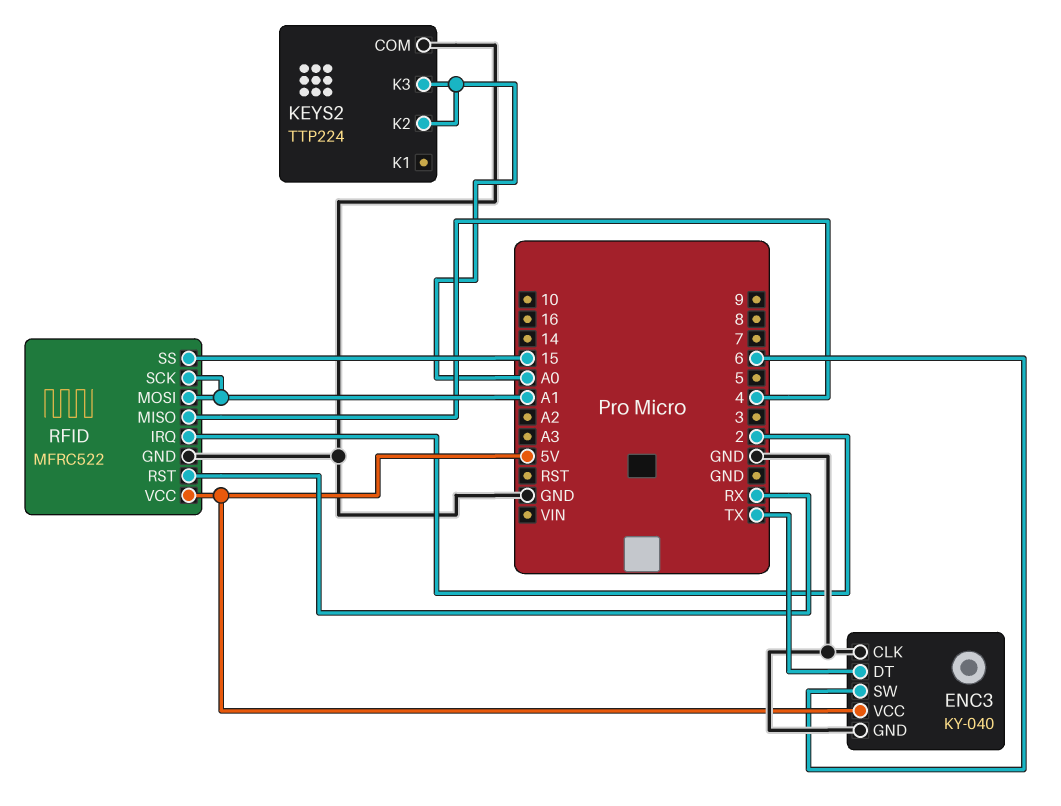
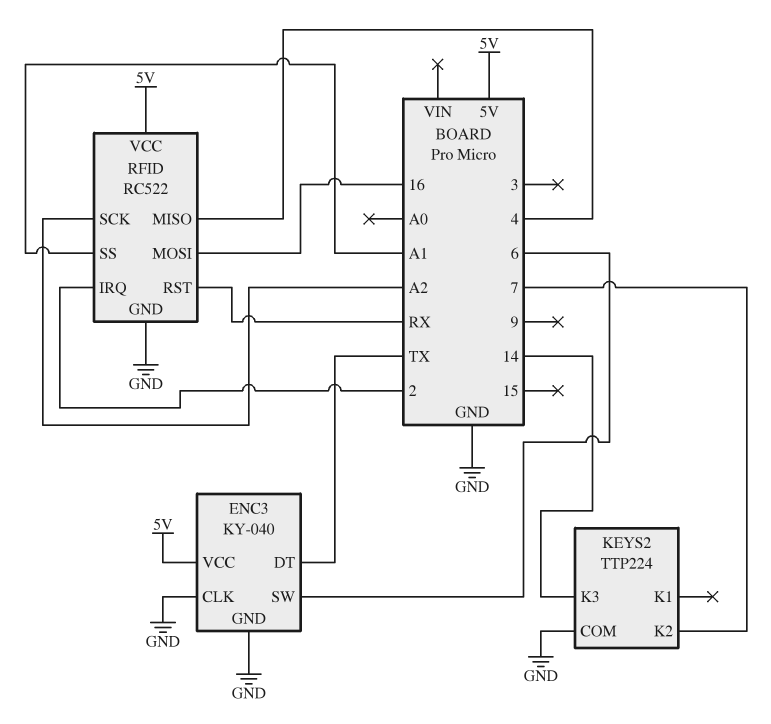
KEYS2 pin K2: A0 -> 7
KEYS2 pin K3: A0 -> 14
RFID: MFRC522 -> RC522
RFID pin MOSI: A1 -> 16
RFID pin SCK: A1 -> A2
RFID pin SS: 15 -> A1

